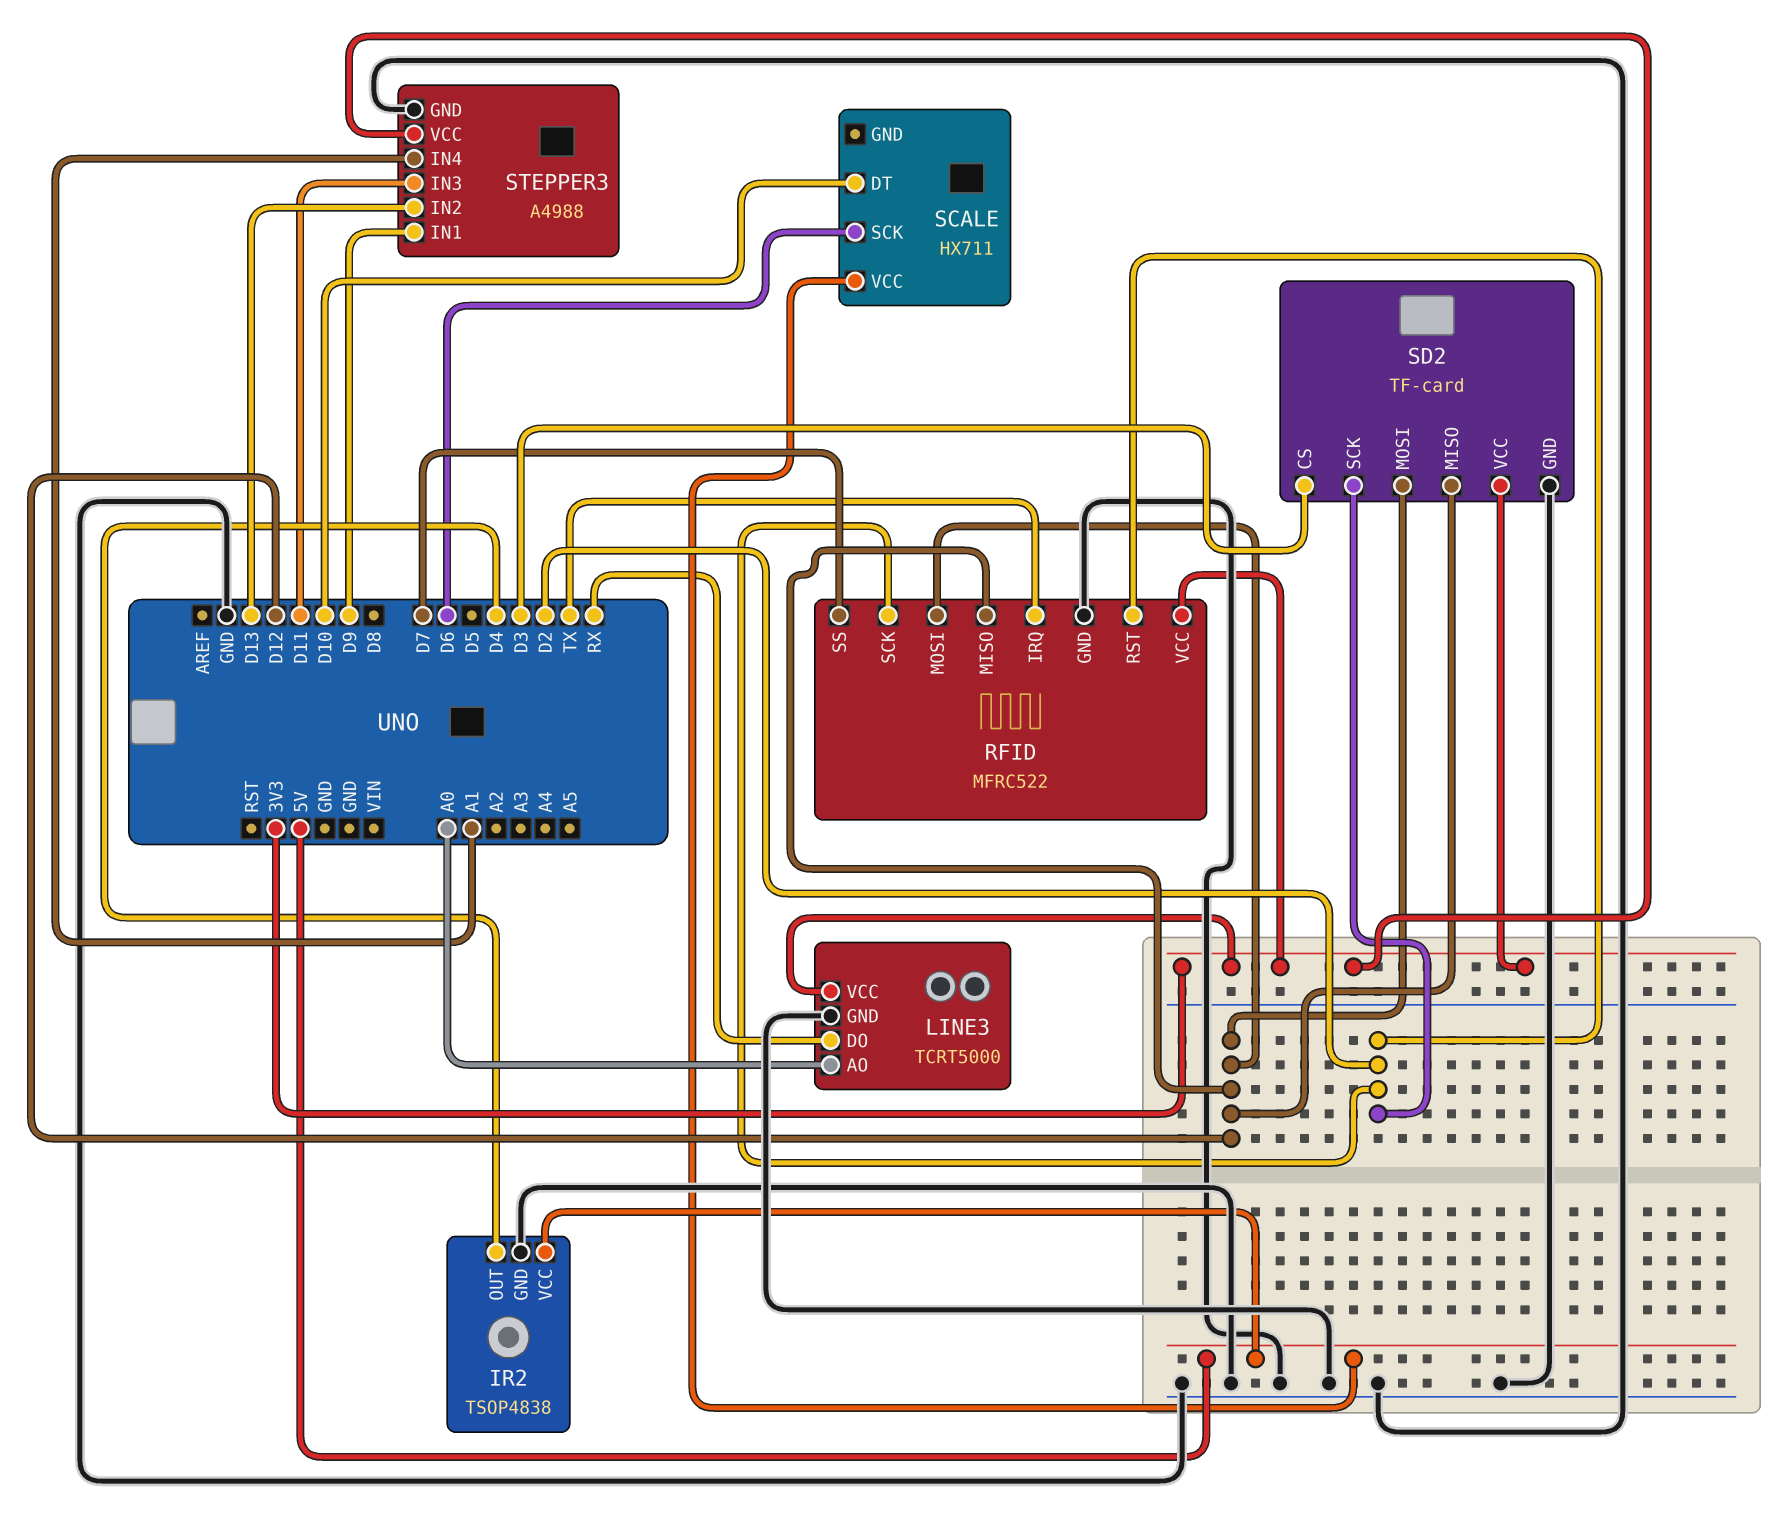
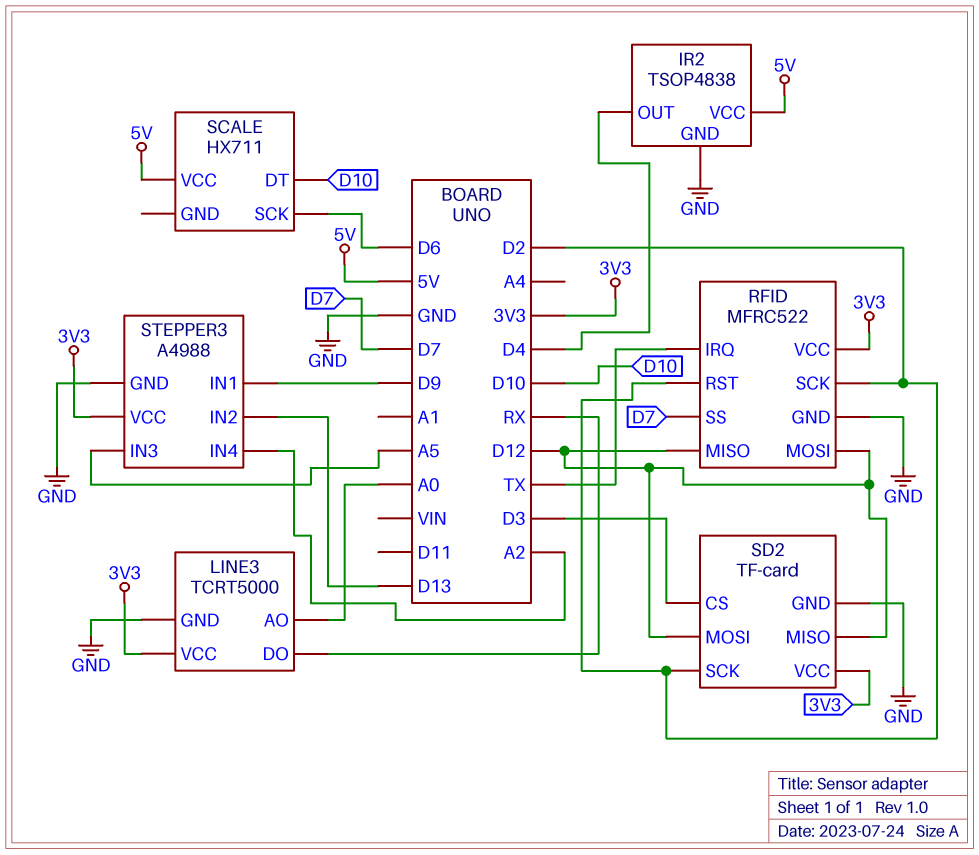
STEPPER3 pin IN3: D11 -> A5
STEPPER3 pin IN4: A1 -> A2

